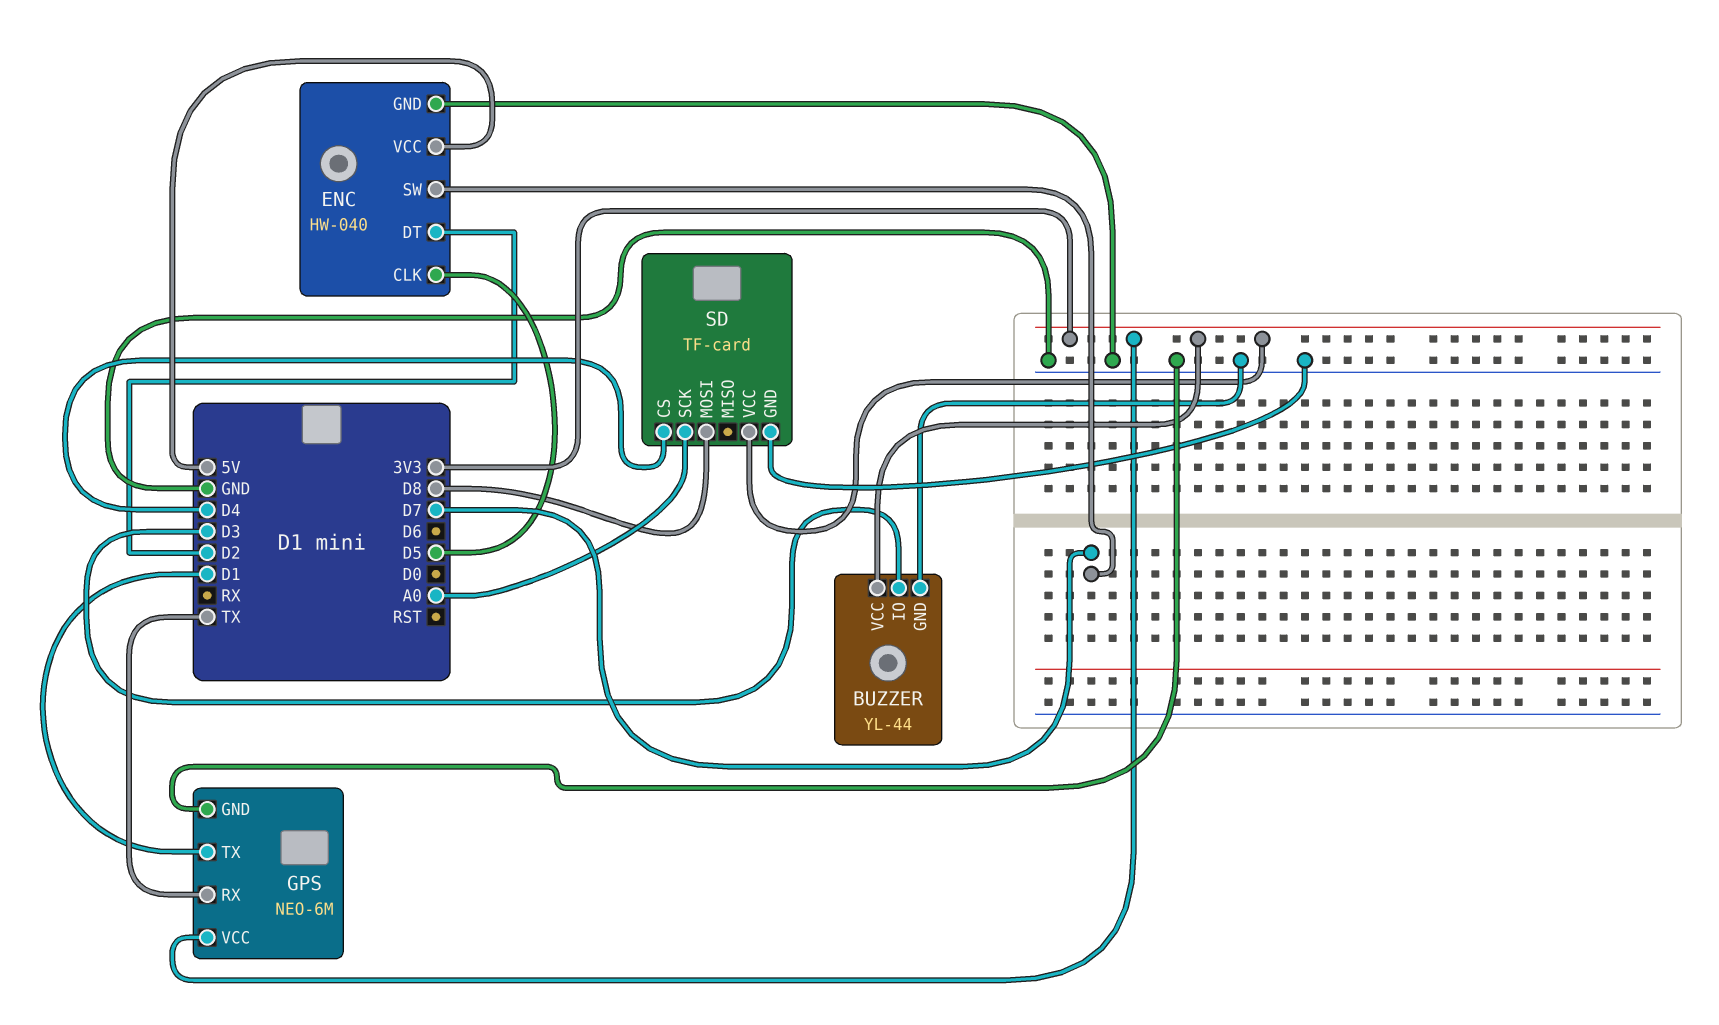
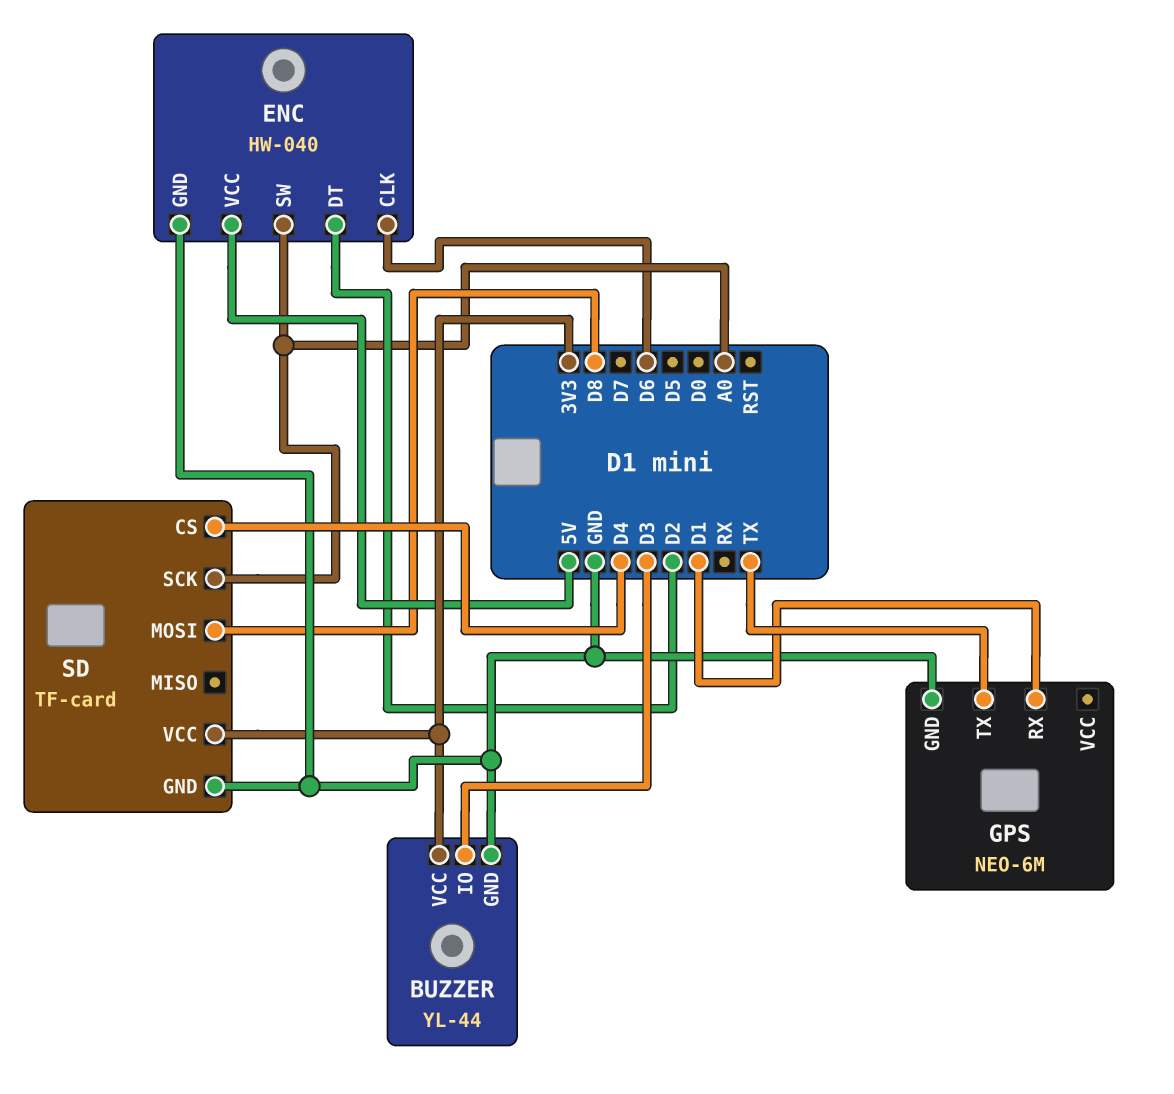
ENC pin CLK: D5 -> D6
ENC pin SW: D7 -> A0
GPS pin RX: TX -> D1
GPS pin TX: D1 -> TX
GPS pin VCC: 3V3 -> none

